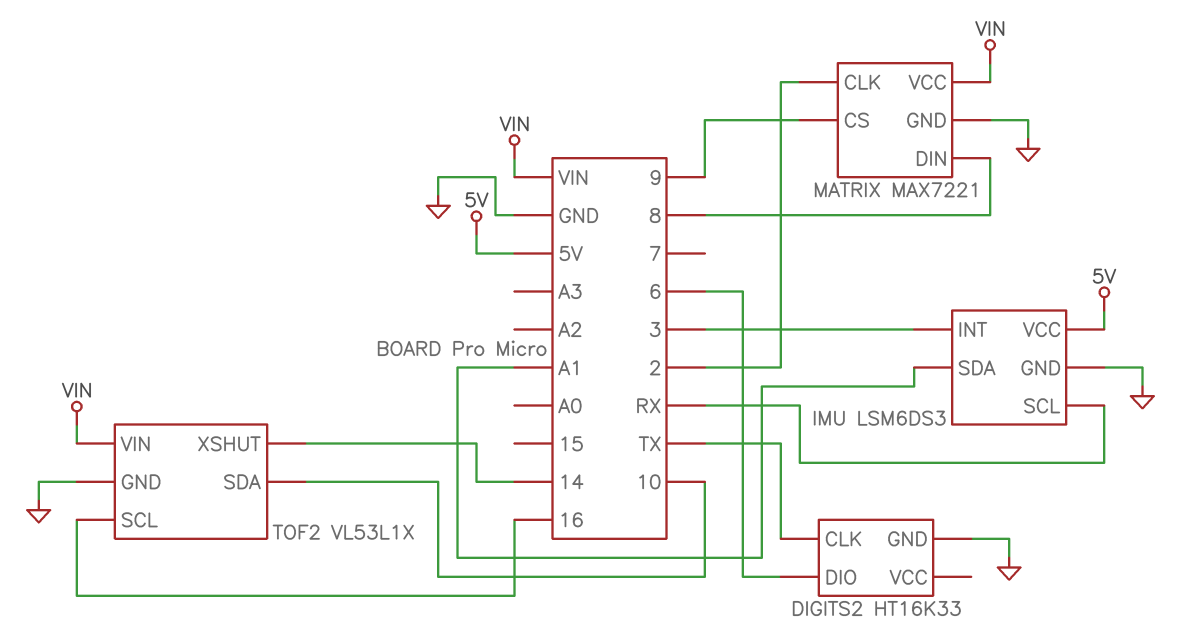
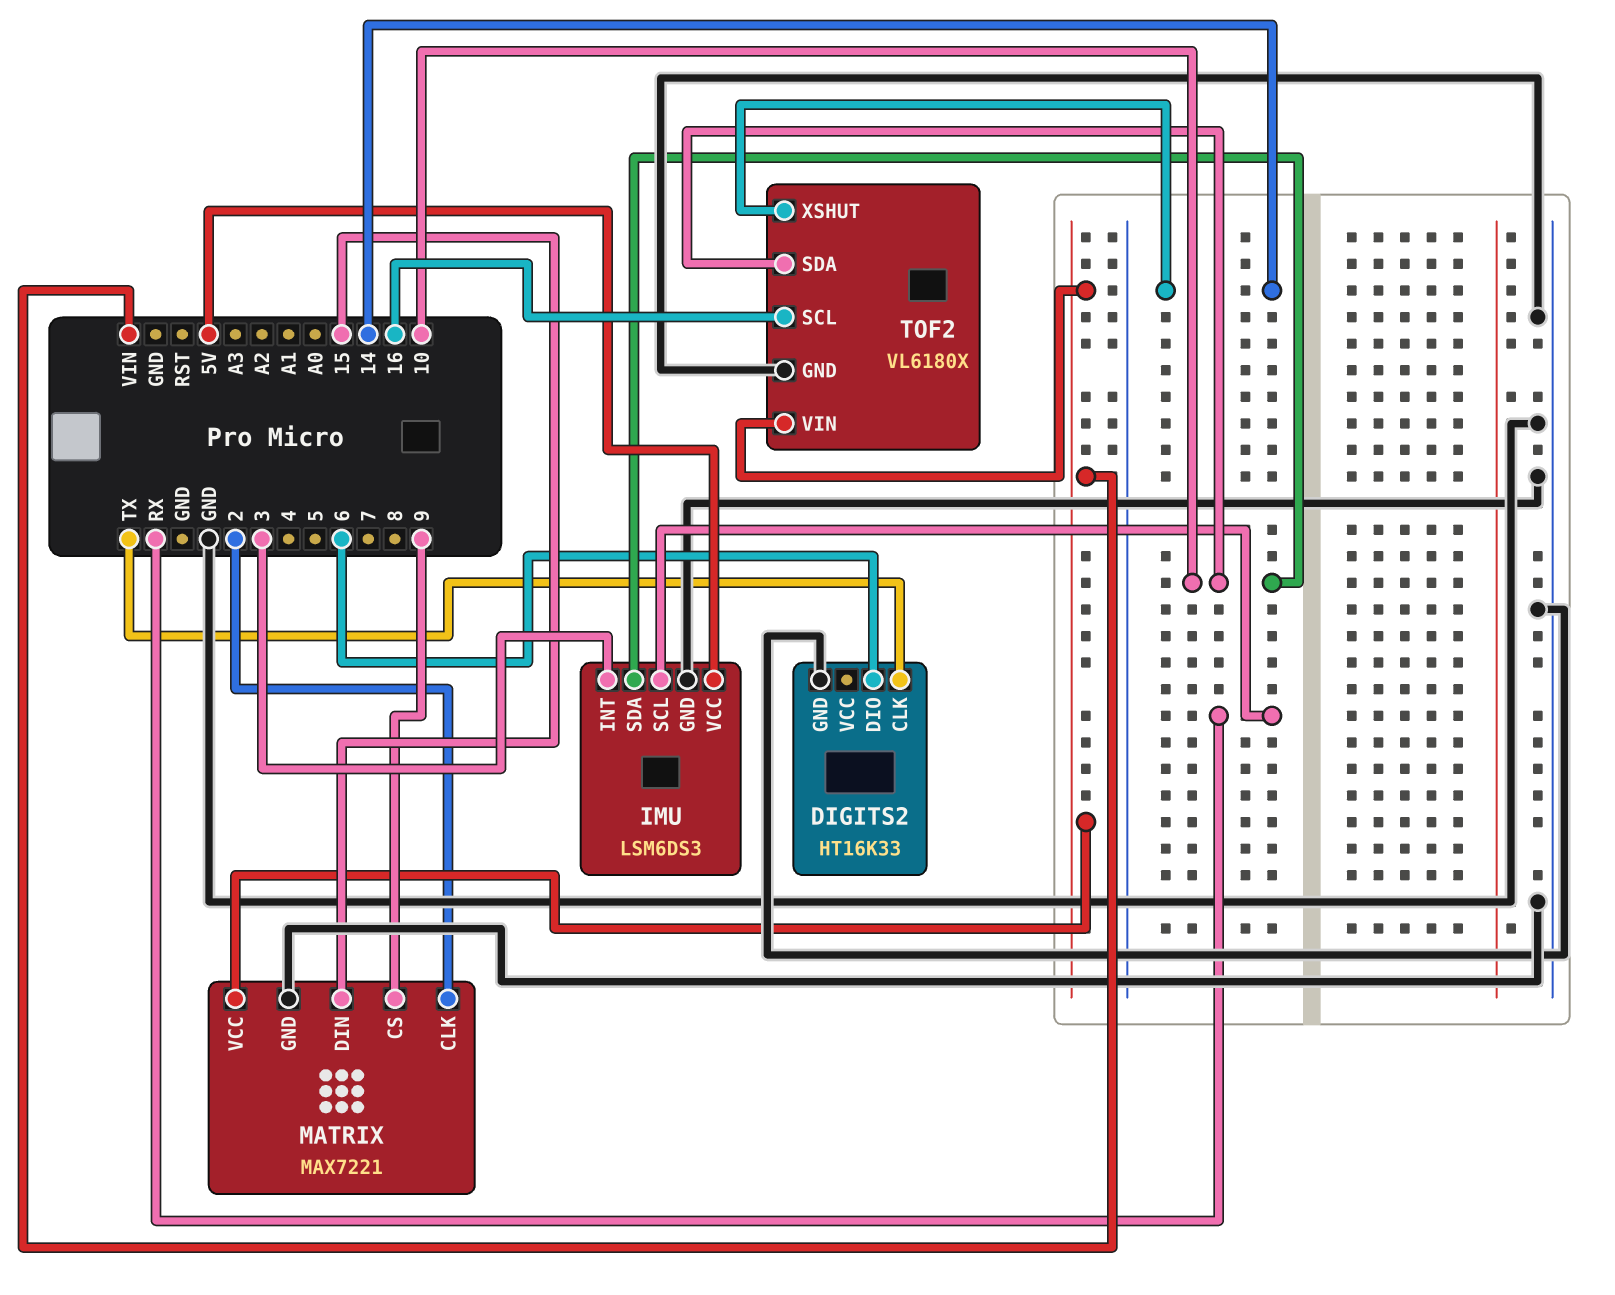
IMU pin SDA: A1 -> 10
MATRIX pin DIN: 8 -> 15
TOF2: VL53L1X -> VL6180X

